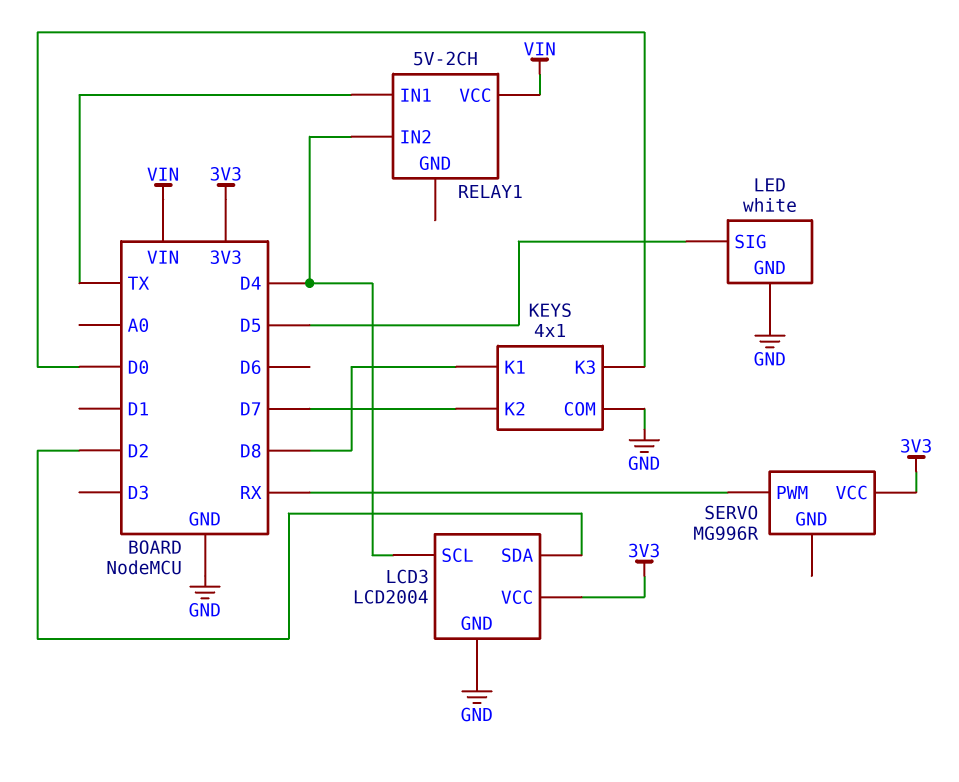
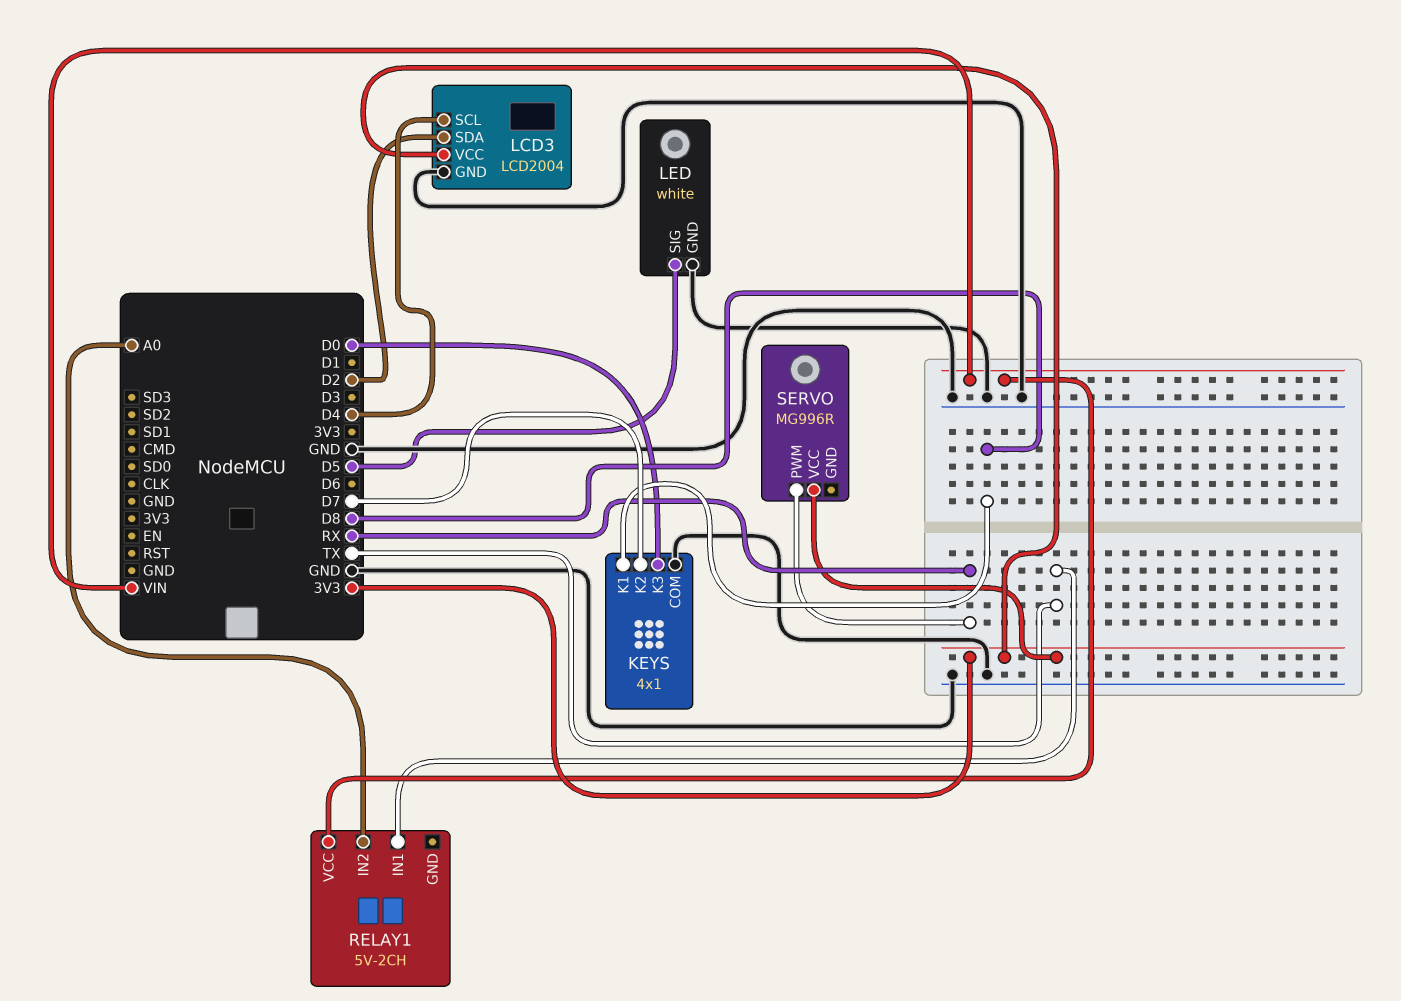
RELAY1 pin IN2: D4 -> A0

